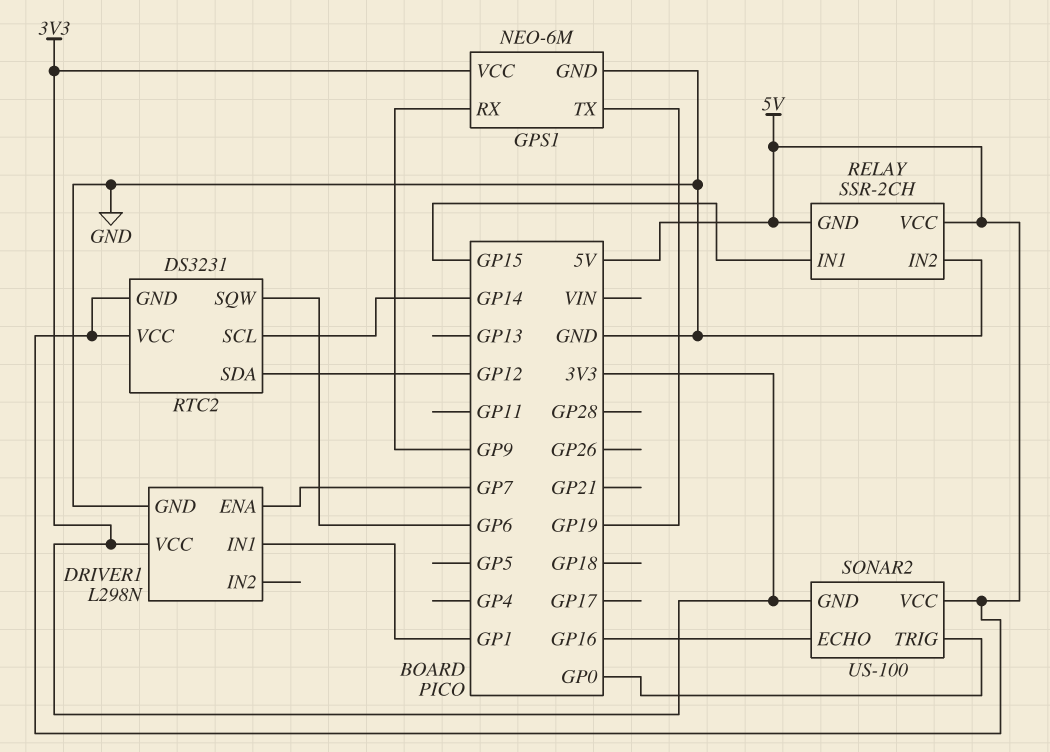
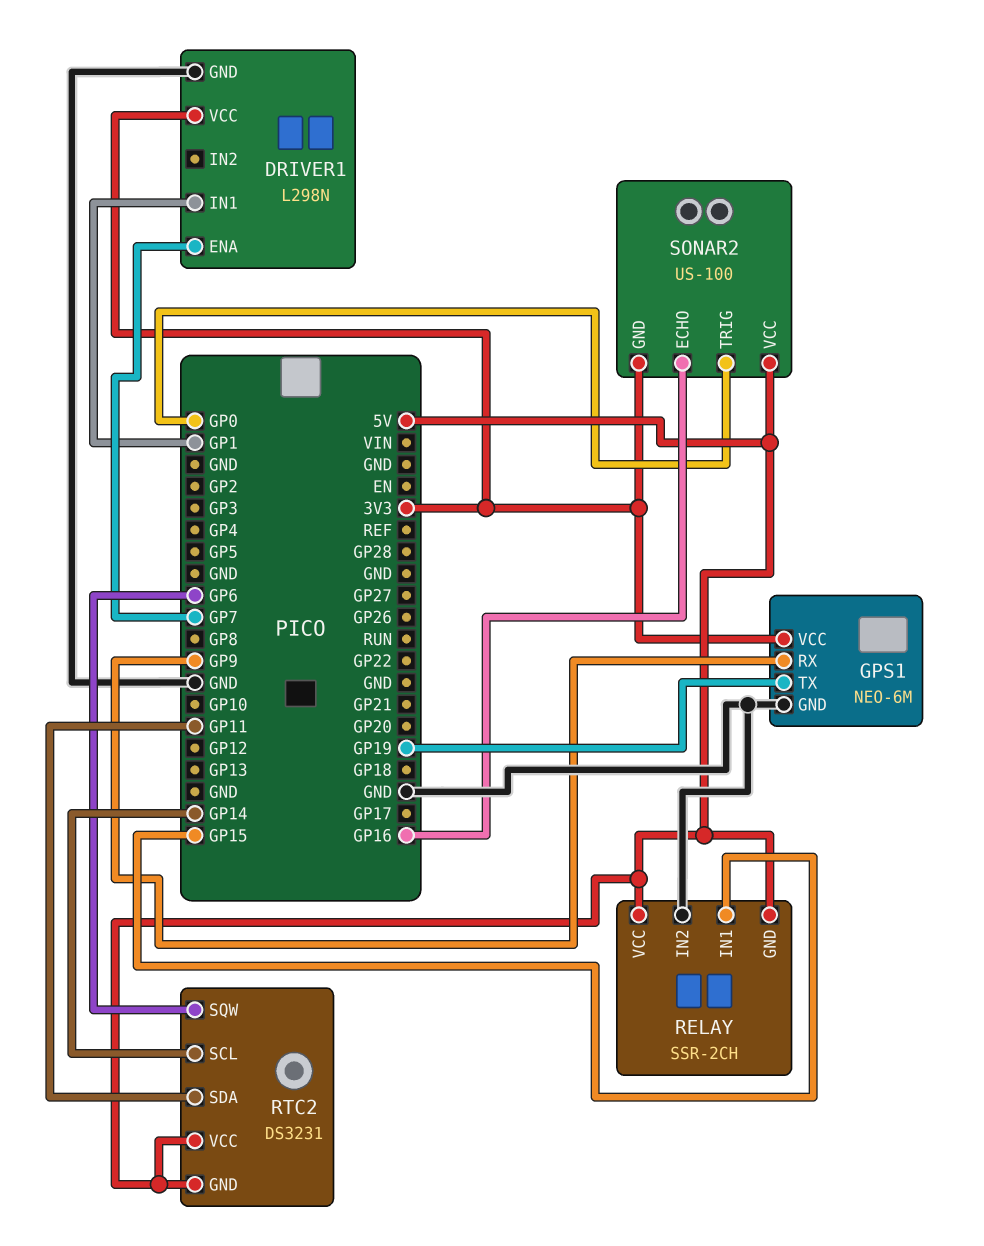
RTC2 pin SDA: GP12 -> GP11

